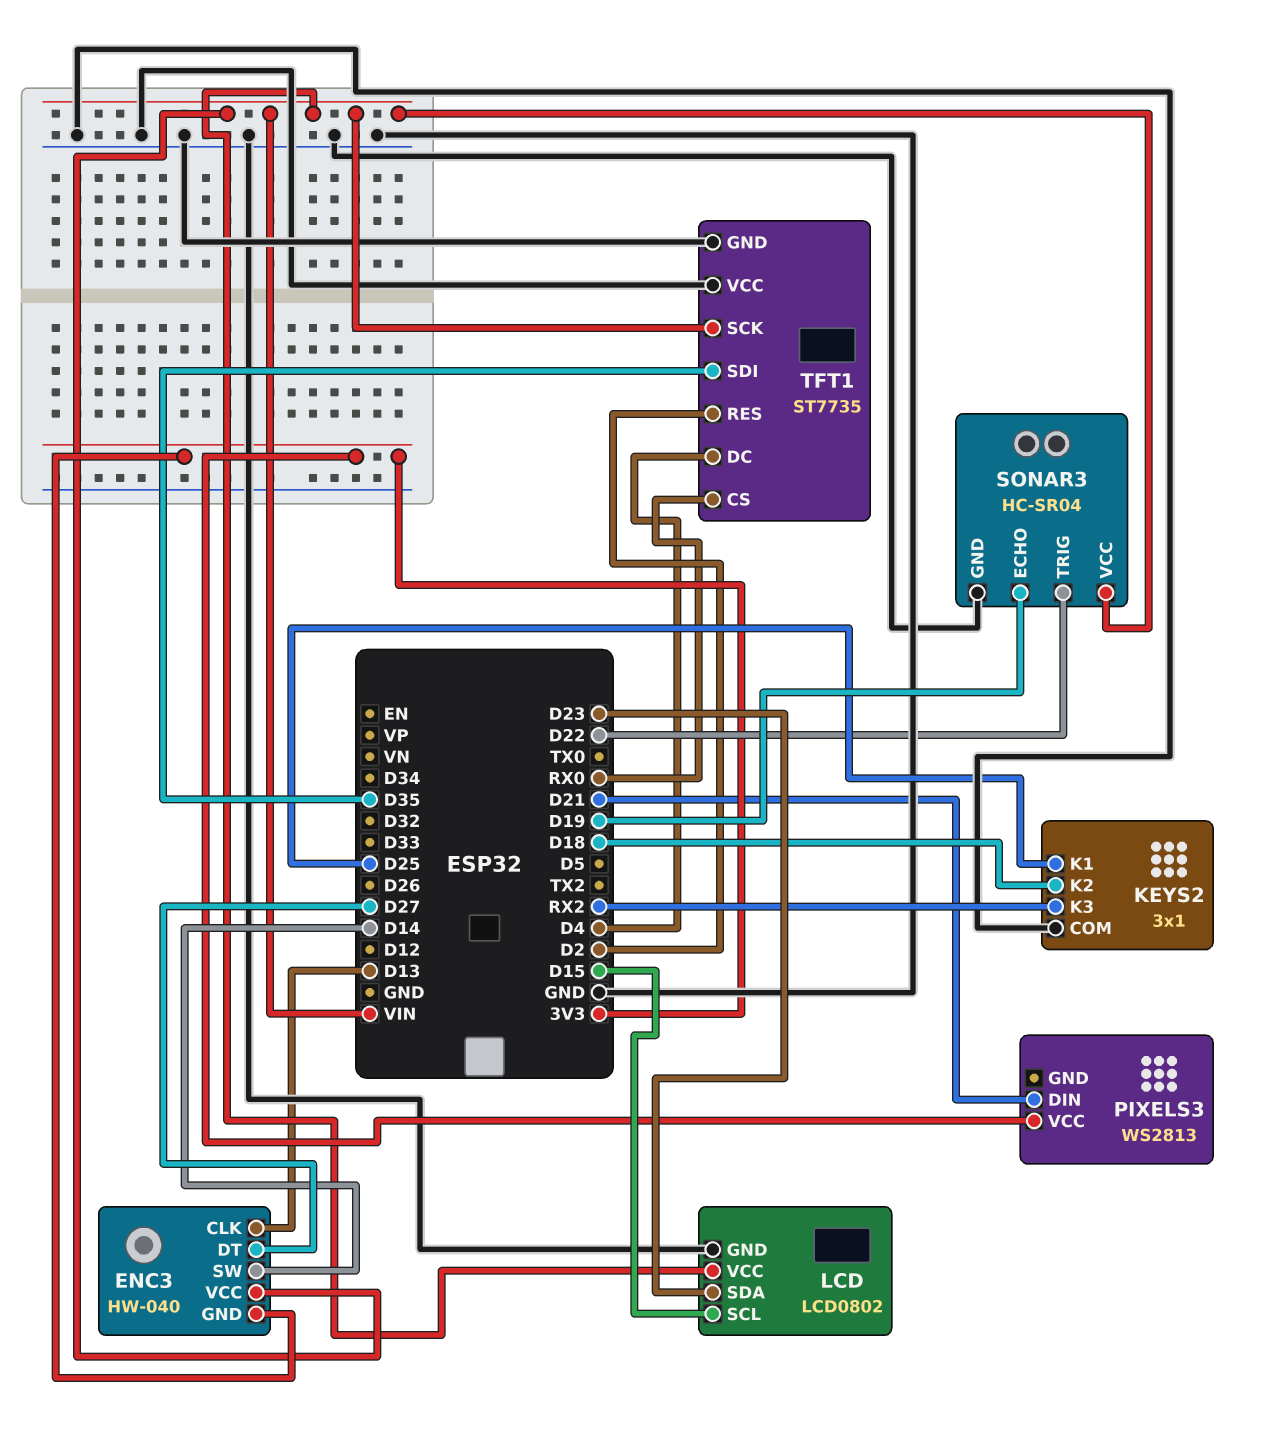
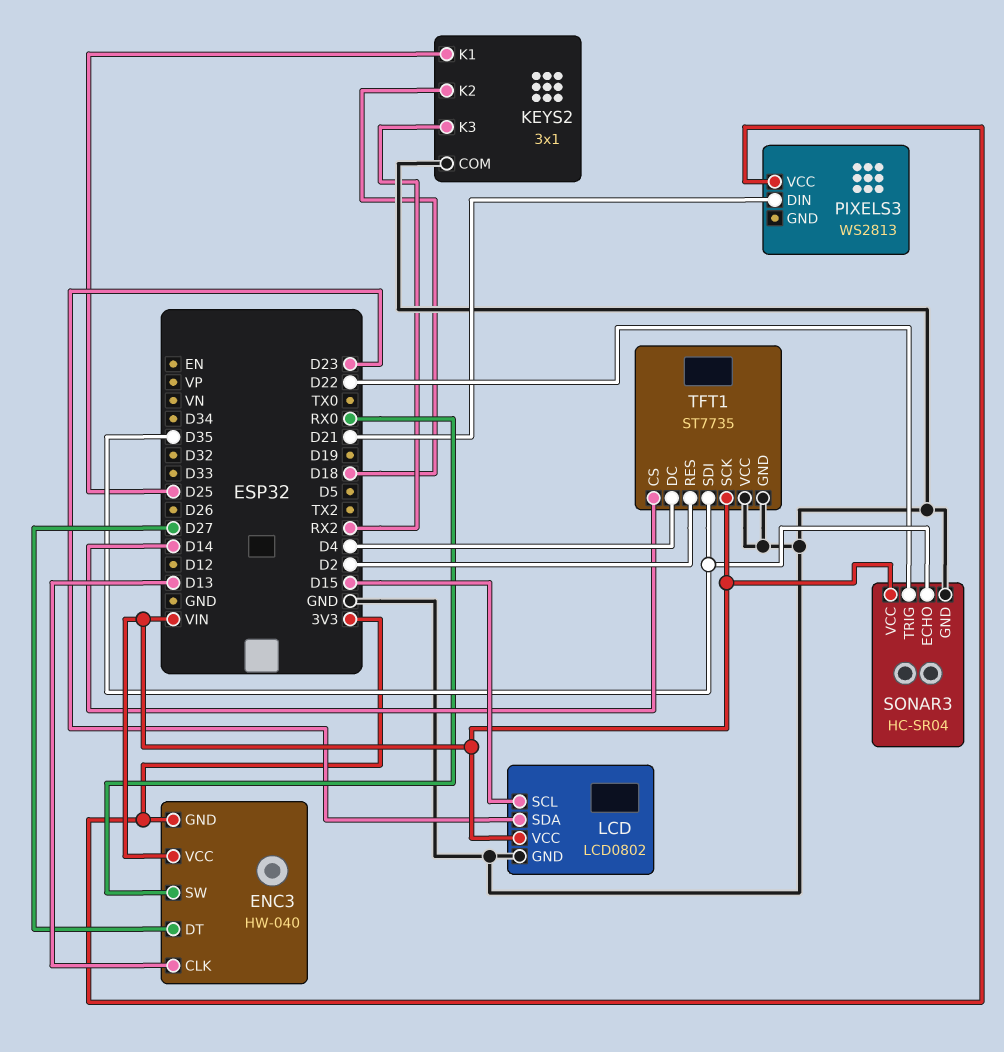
ENC3 pin SW: D14 -> RX0
SONAR3 pin ECHO: D19 -> D35
TFT1 pin CS: RX0 -> D14

